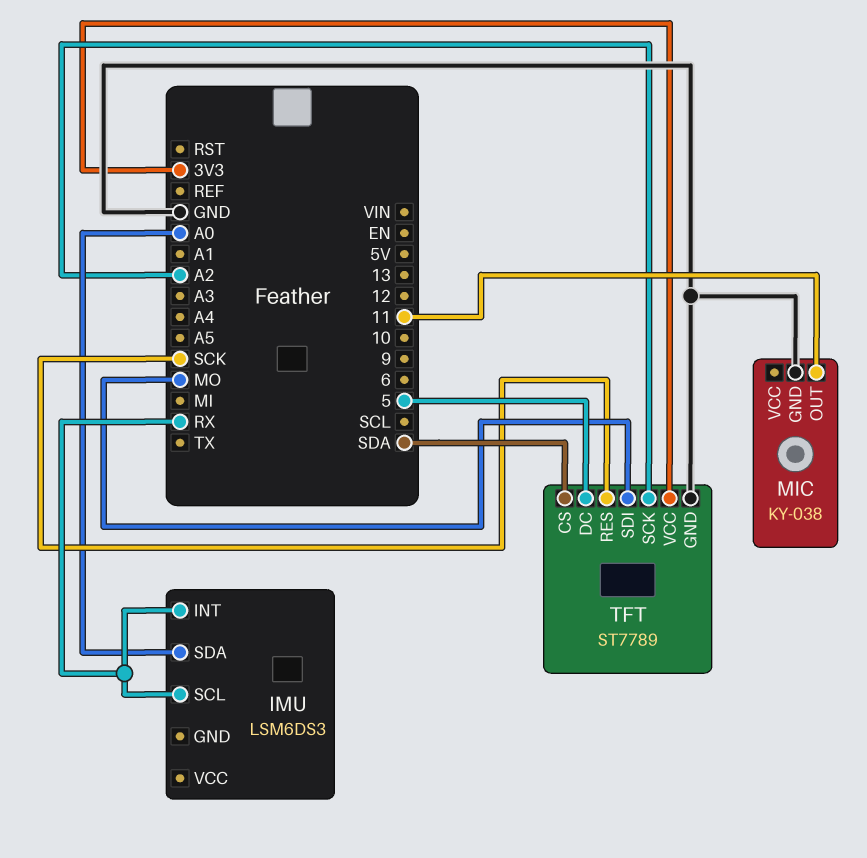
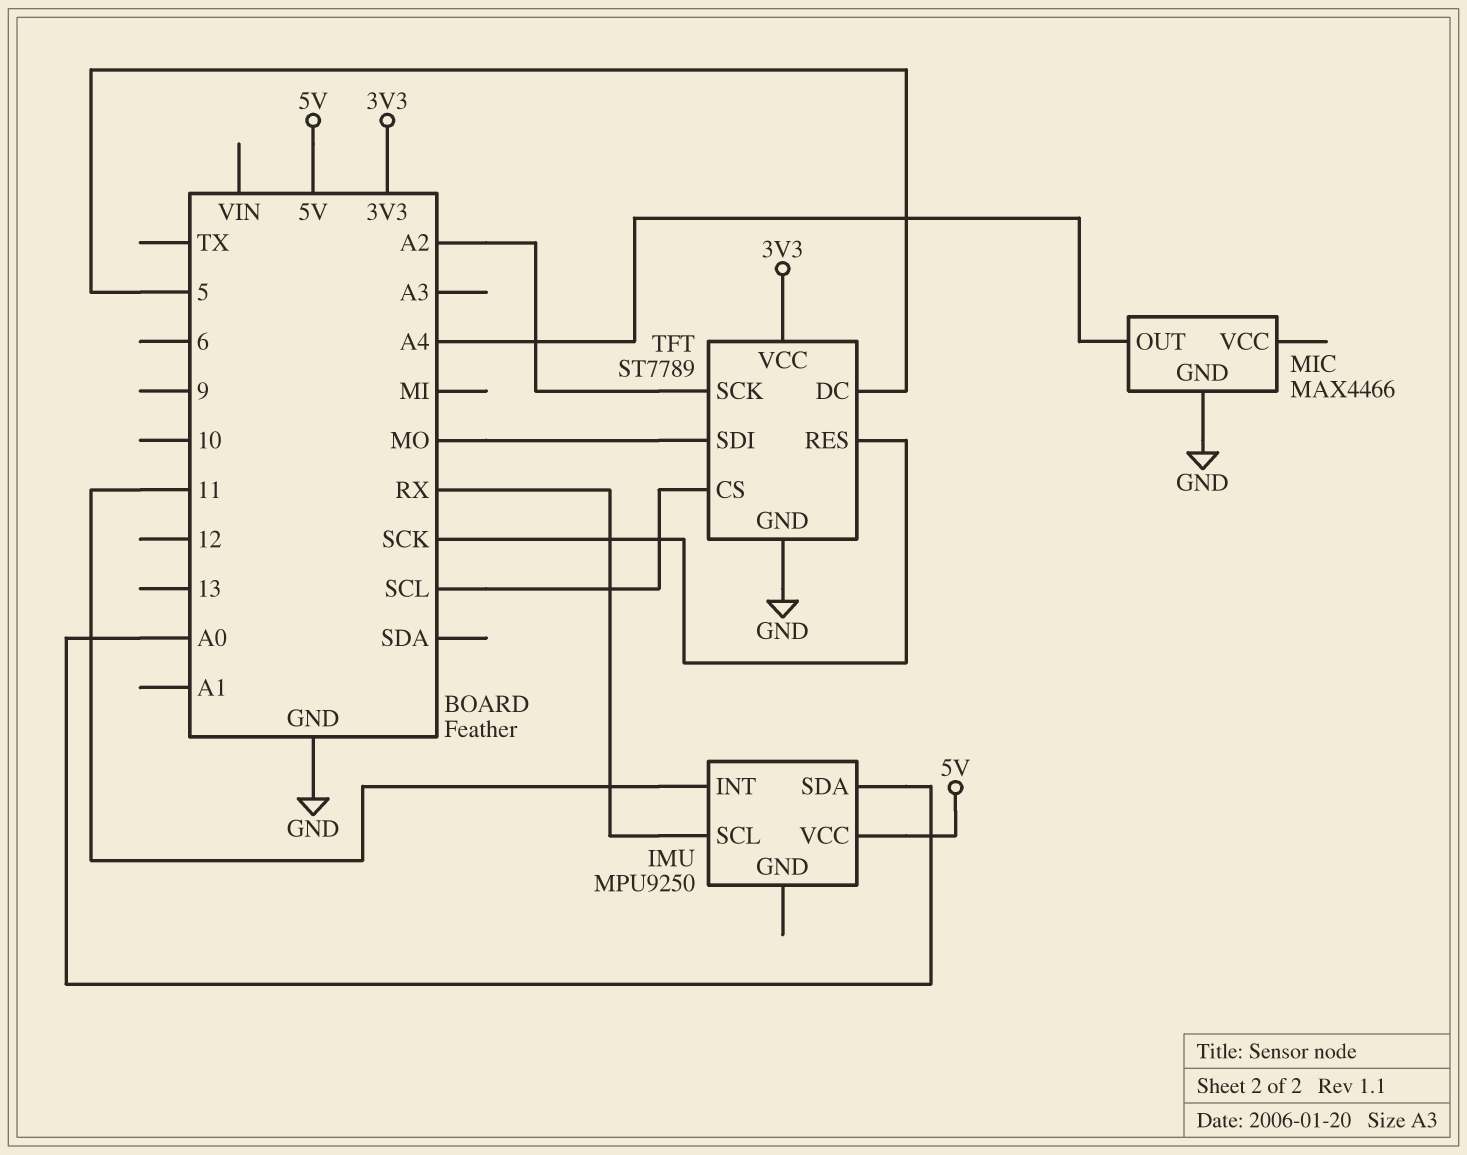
IMU: LSM6DS3 -> MPU9250
IMU pin INT: RX -> 11
IMU pin VCC: none -> 5V
MIC: KY-038 -> MAX4466
MIC pin OUT: 11 -> A4
TFT pin CS: SDA -> SCL

